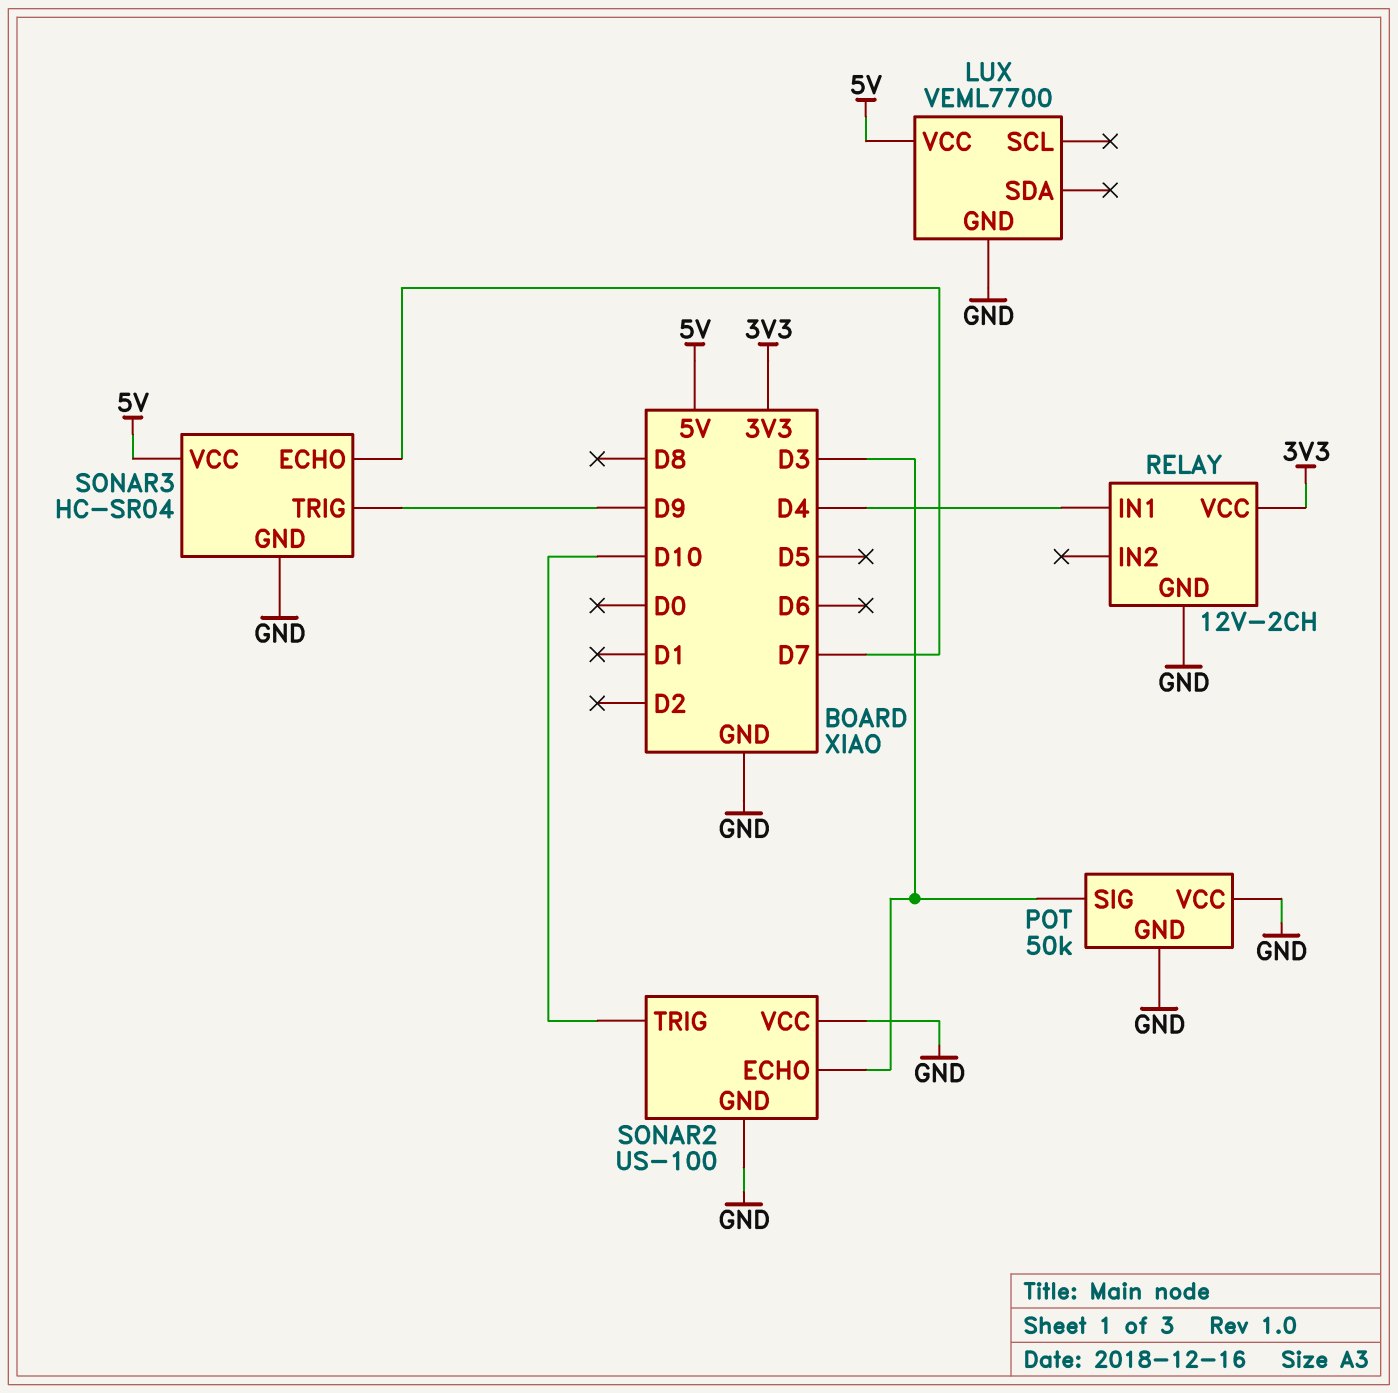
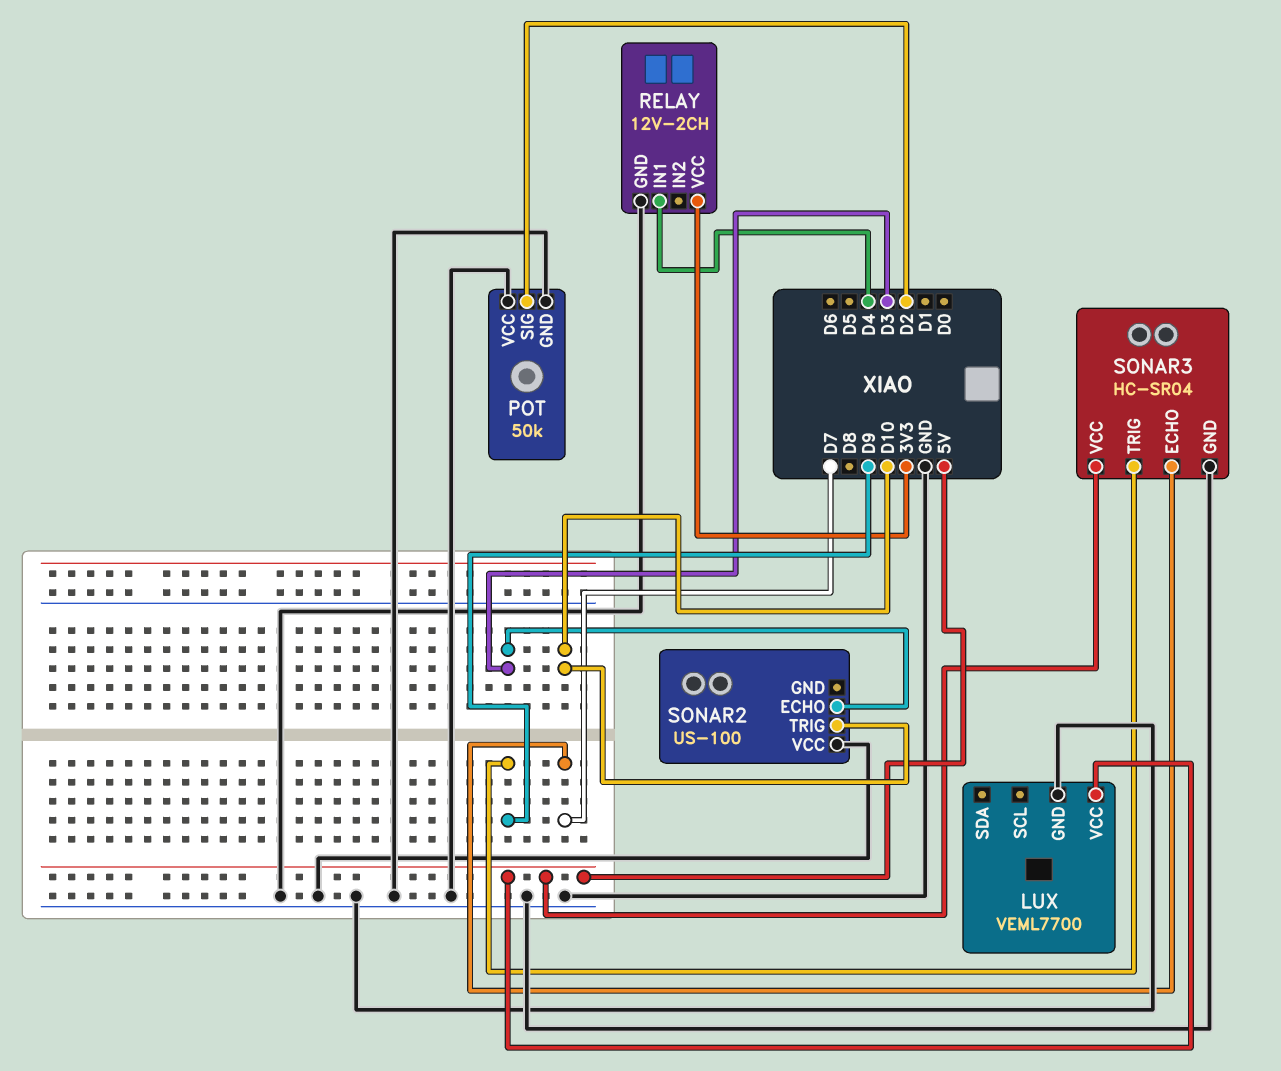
POT pin SIG: D3 -> D2
SONAR2 pin GND: GND -> none

